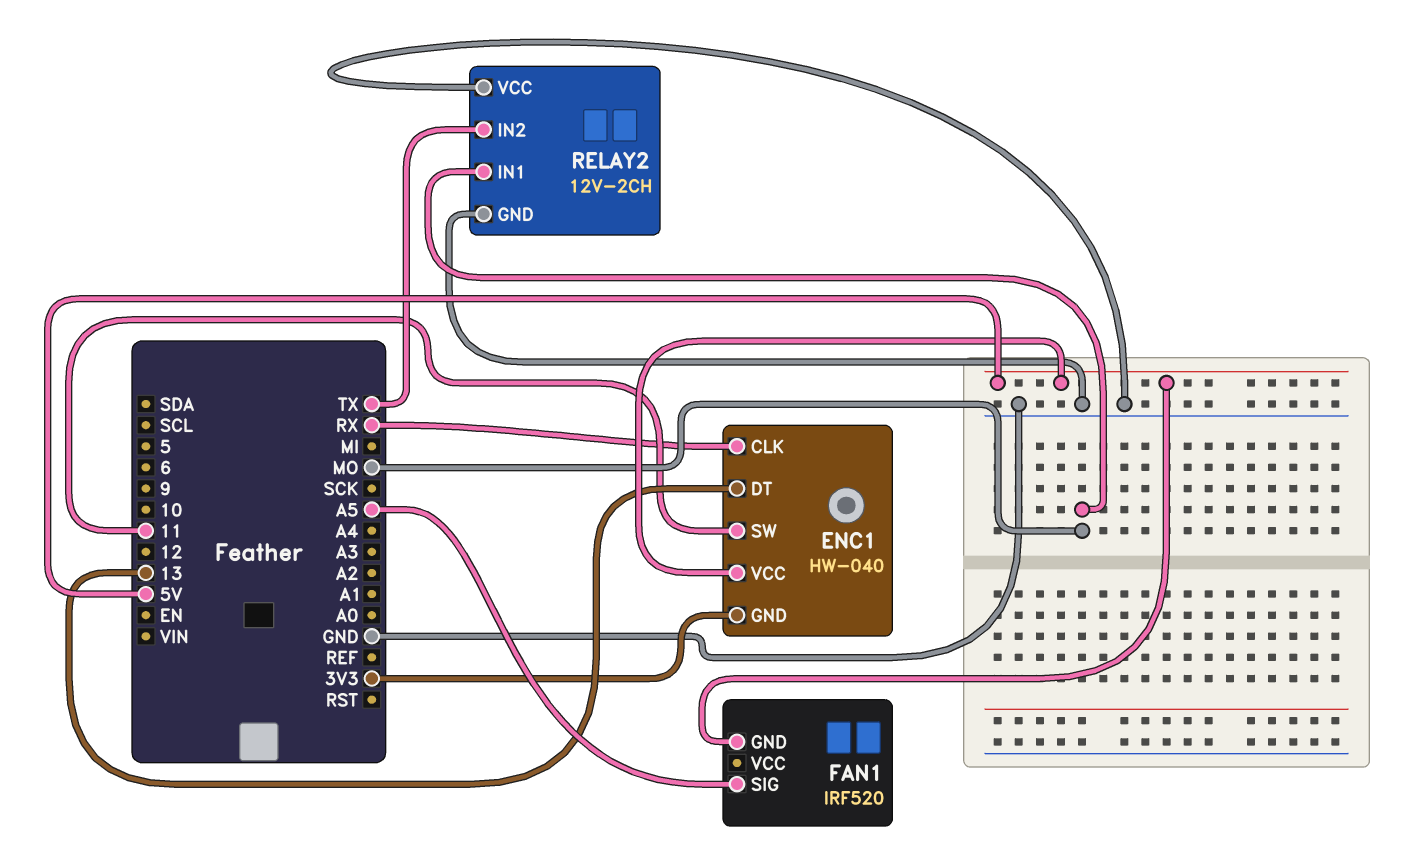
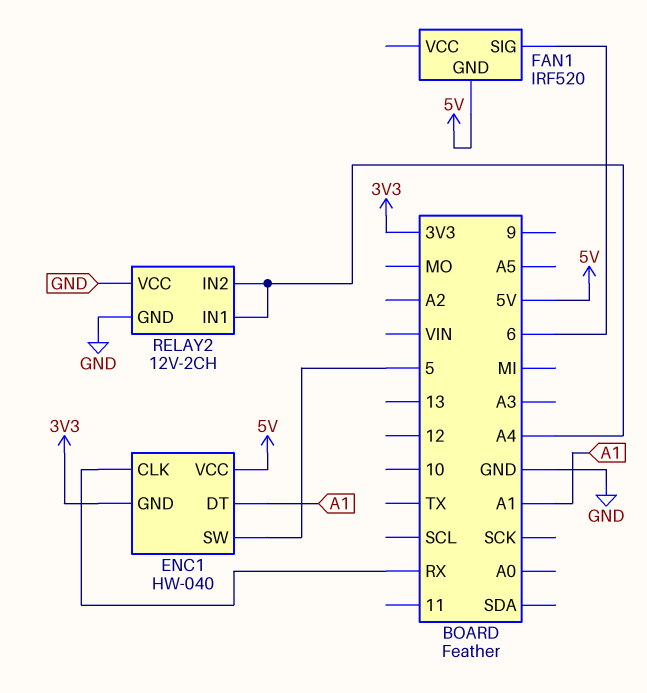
ENC1 pin DT: 13 -> A1
ENC1 pin SW: 11 -> 5
FAN1 pin SIG: A5 -> 6
RELAY2 pin IN1: MO -> A4
RELAY2 pin IN2: TX -> A4

